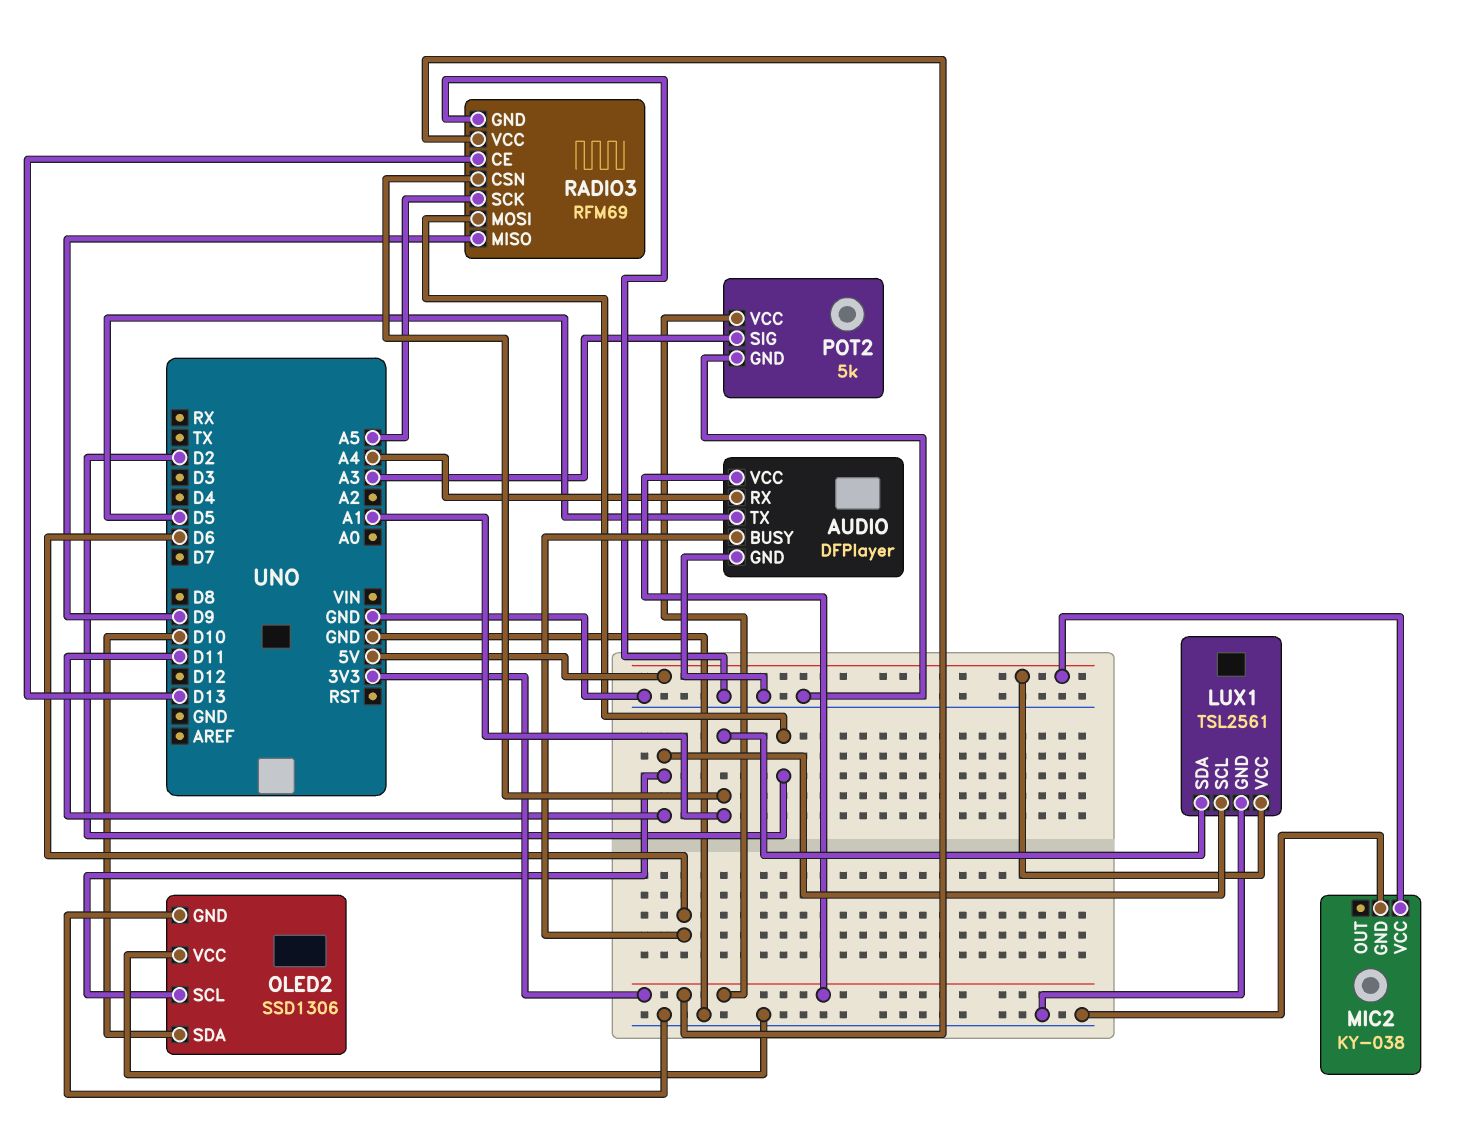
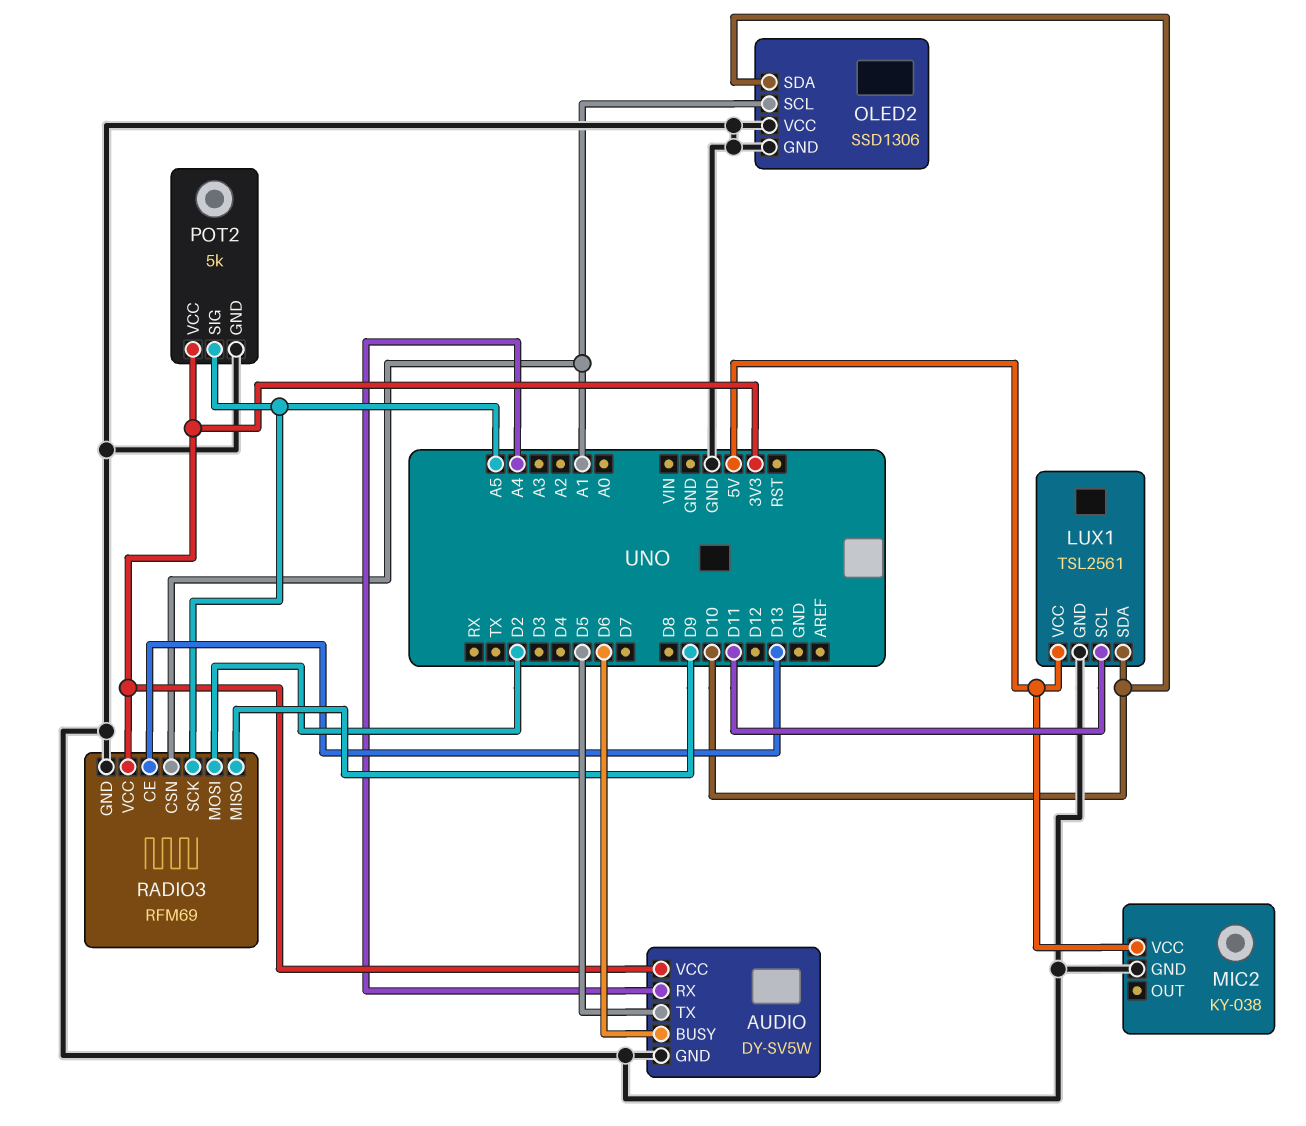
AUDIO: DFPlayer -> DY-SV5W
LUX1 pin SDA: A1 -> D10
OLED2 pin SCL: D11 -> A1
POT2 pin SIG: A3 -> A5

